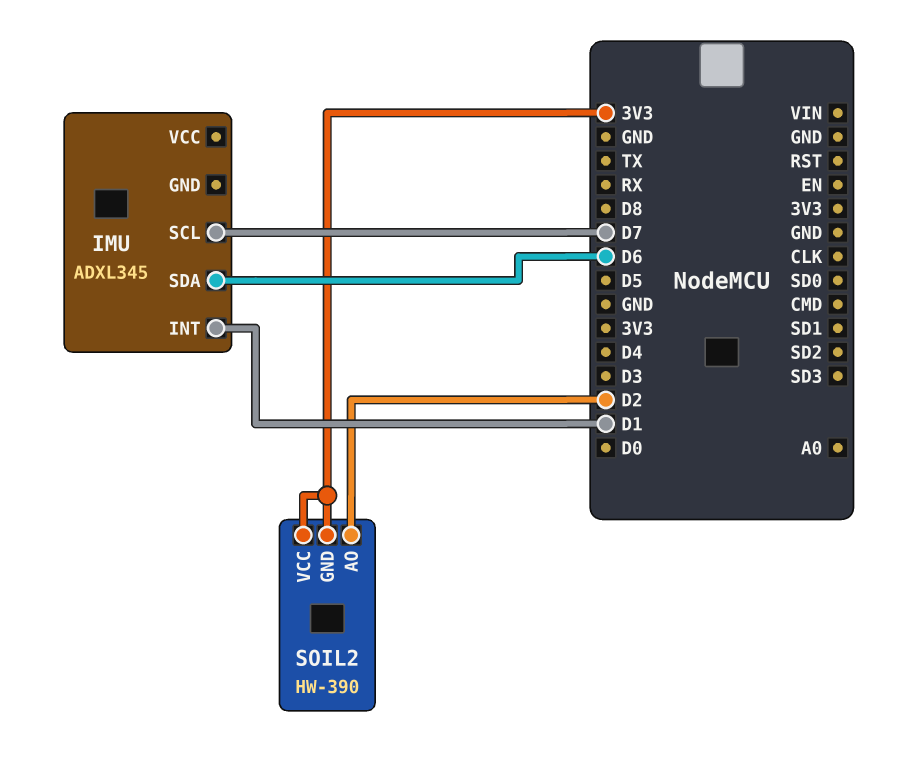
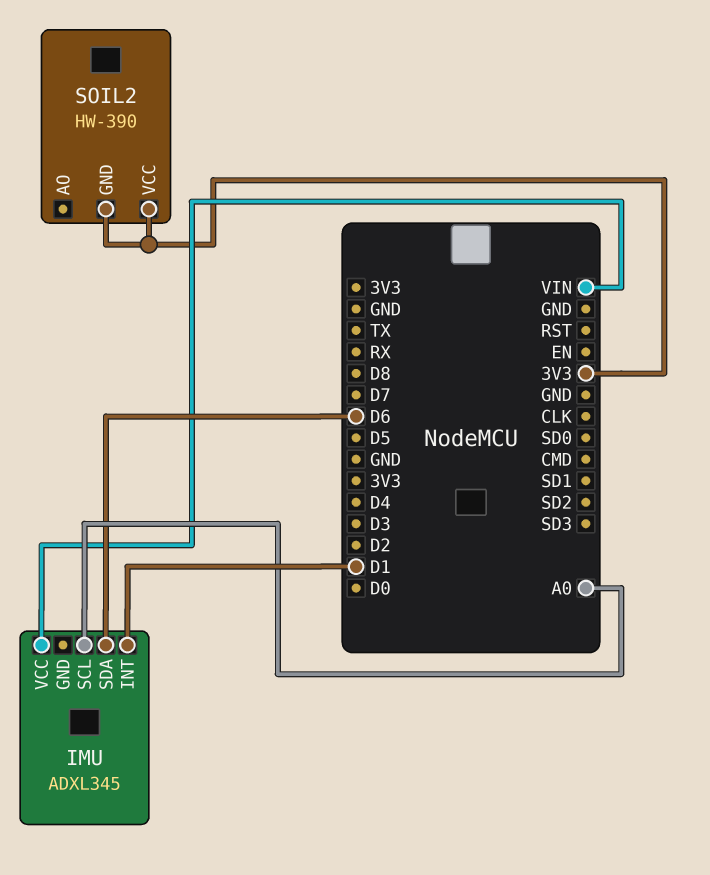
IMU pin SCL: D7 -> A0
IMU pin VCC: none -> VIN
SOIL2 pin AO: D2 -> none

